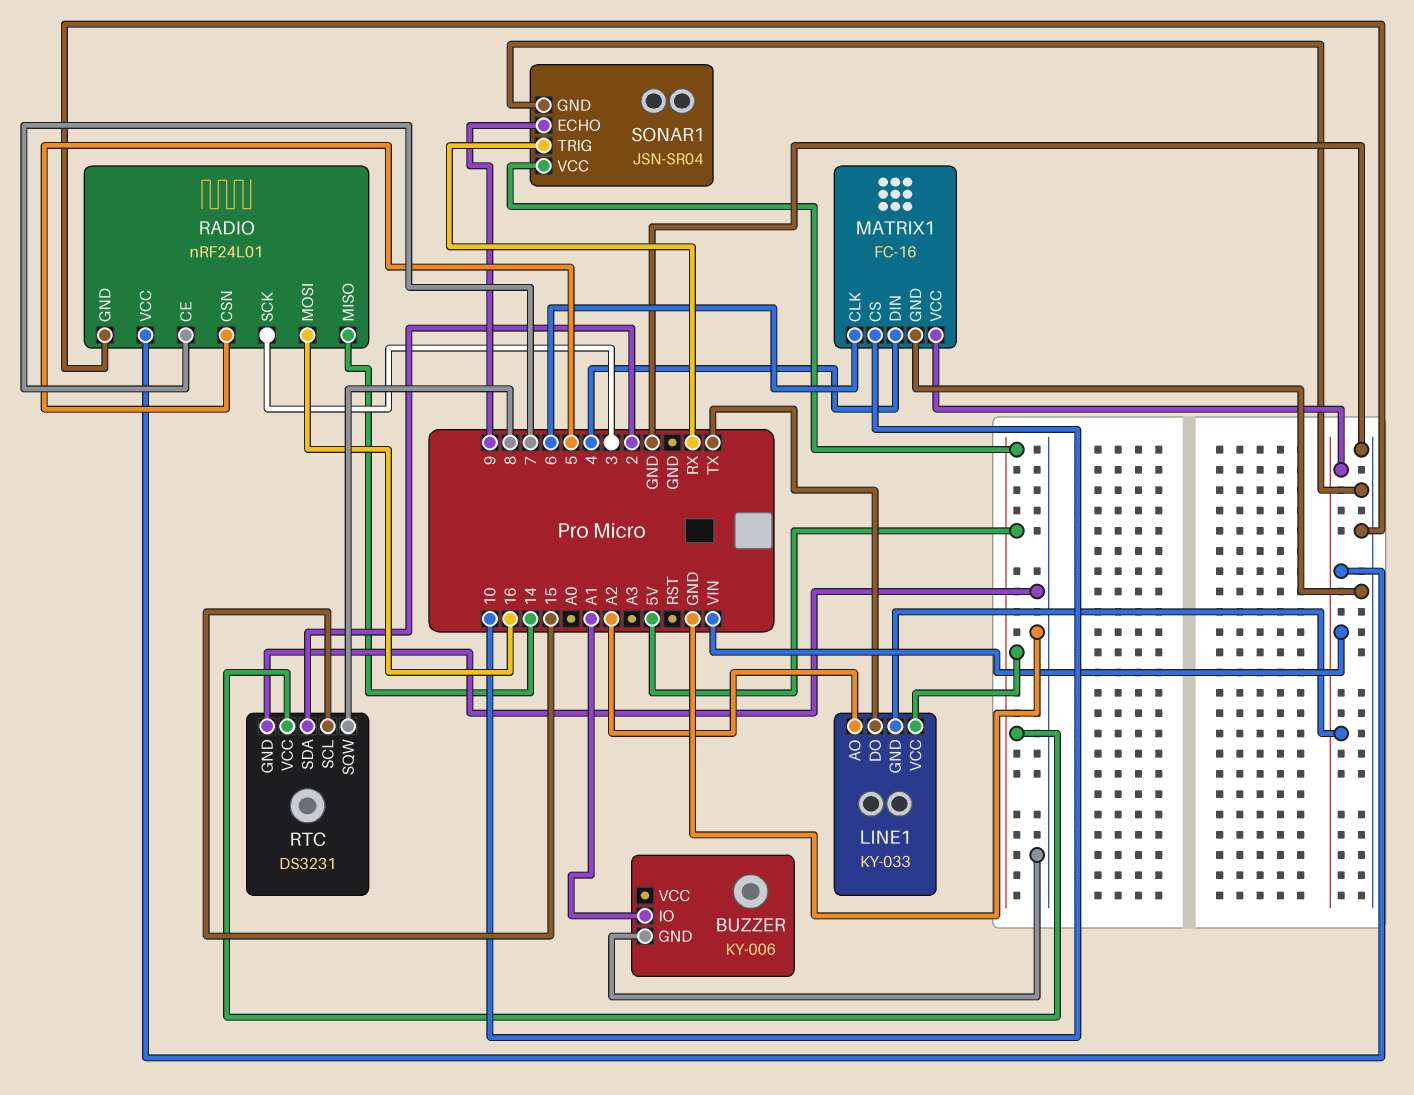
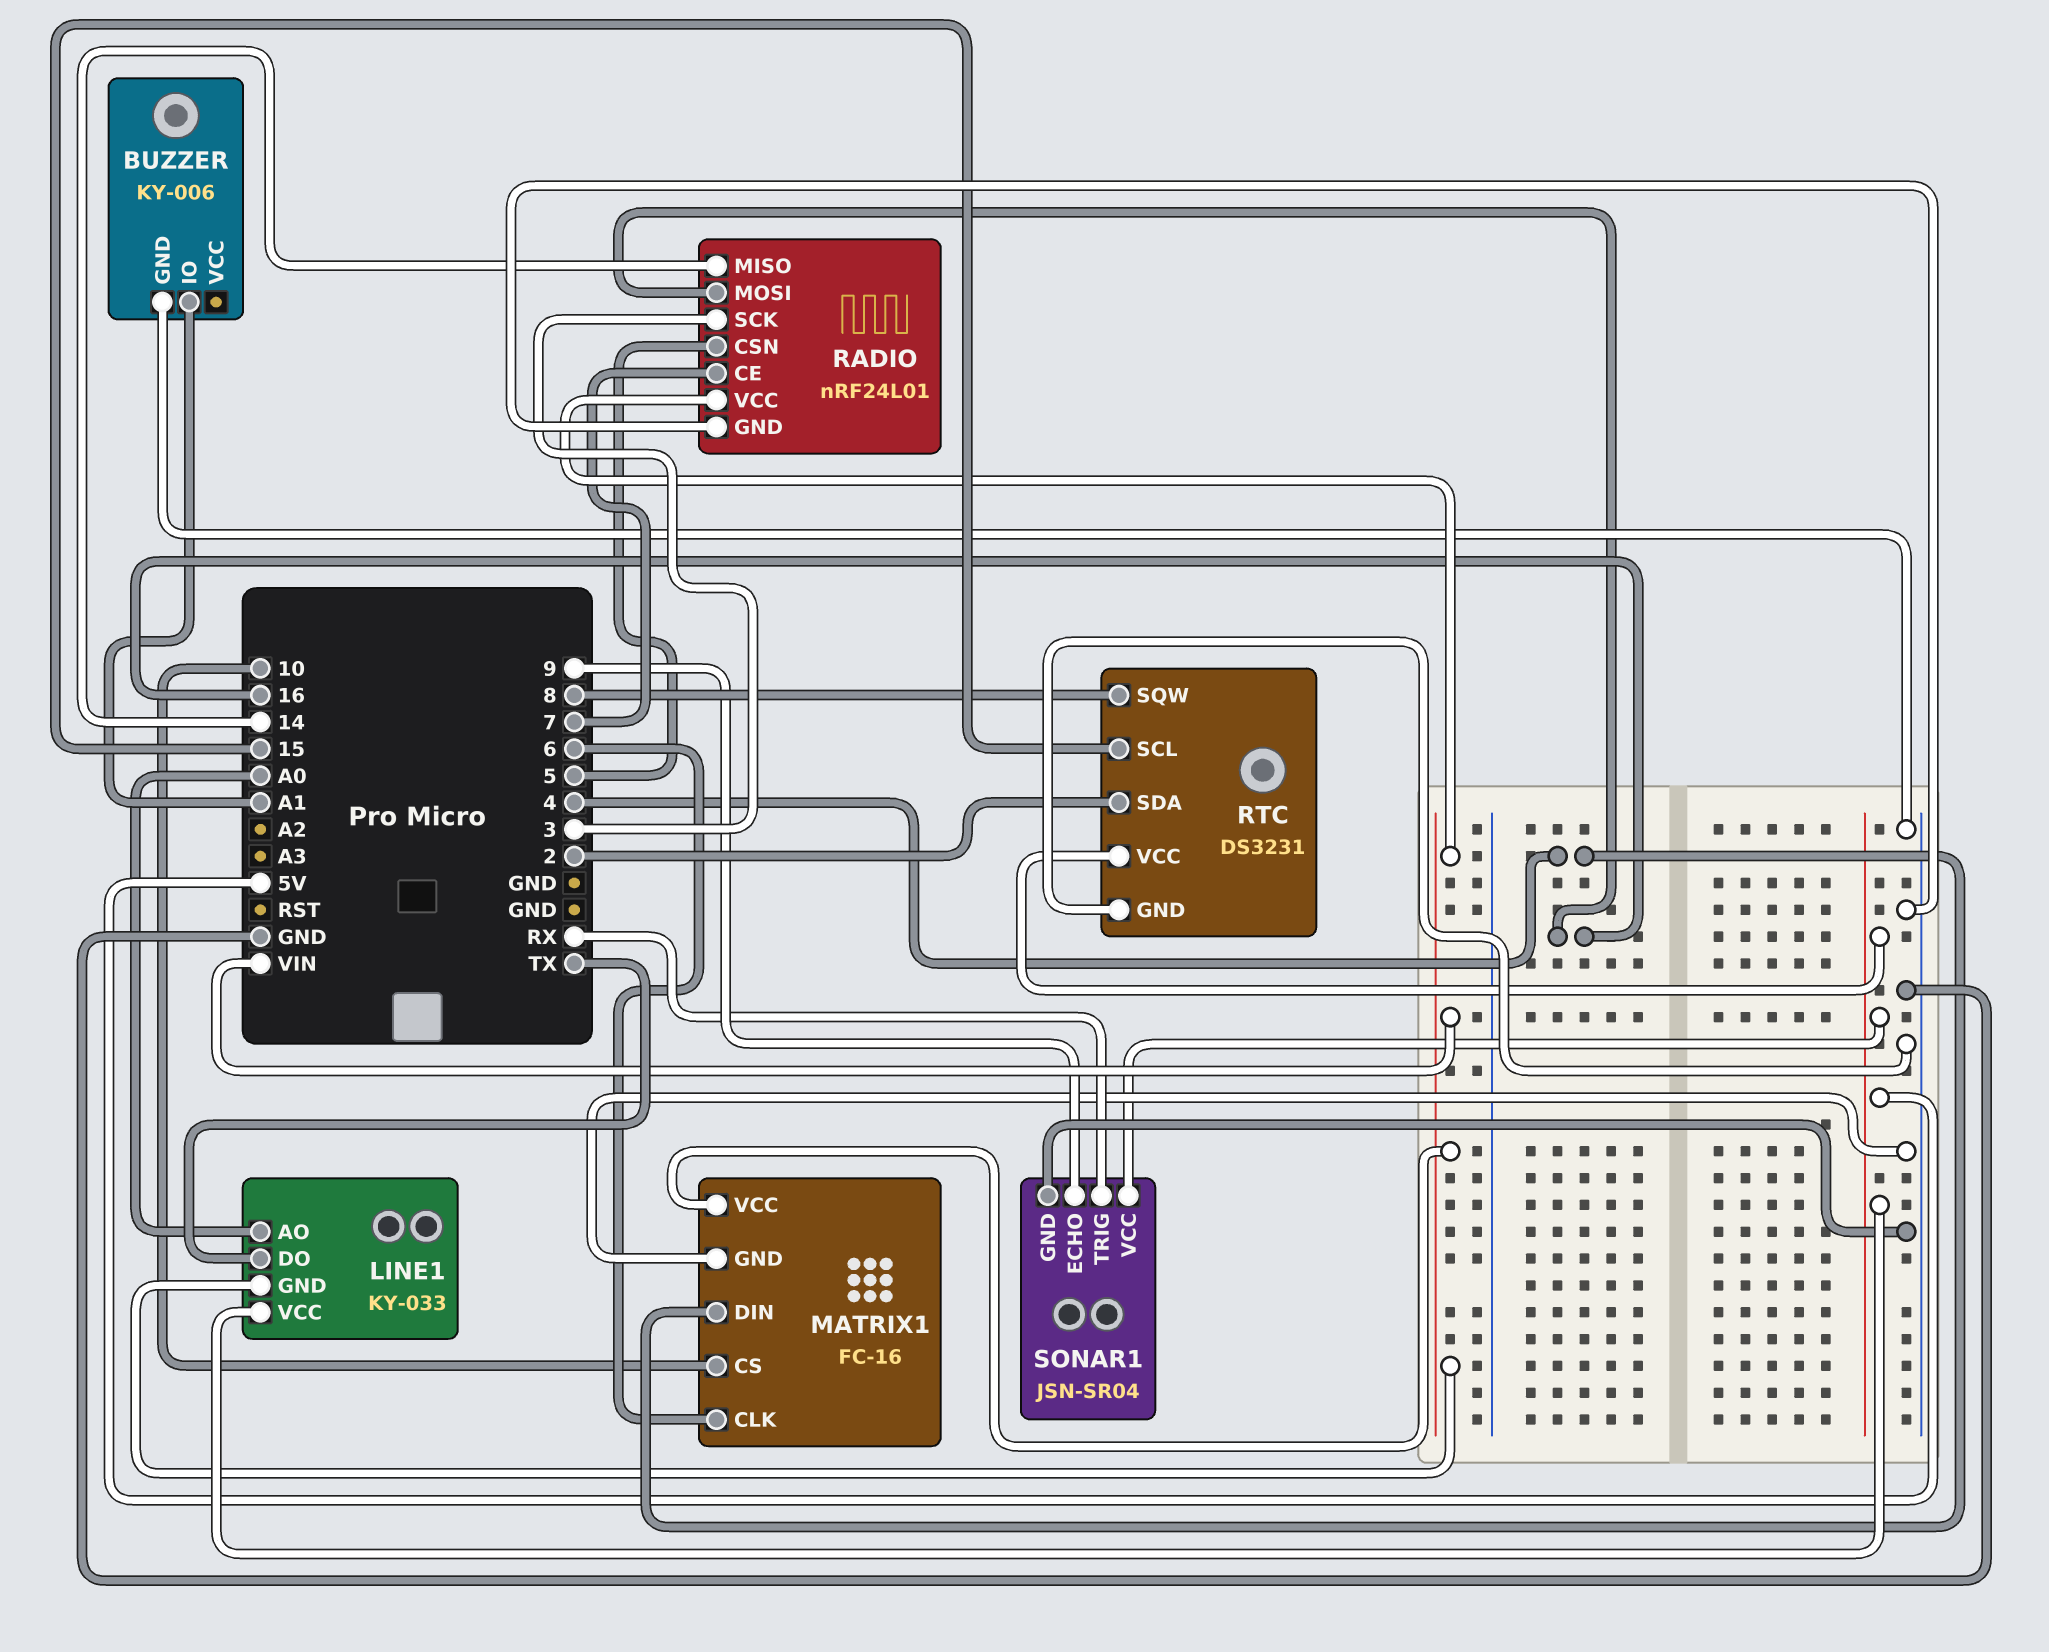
LINE1 pin AO: A2 -> A0

